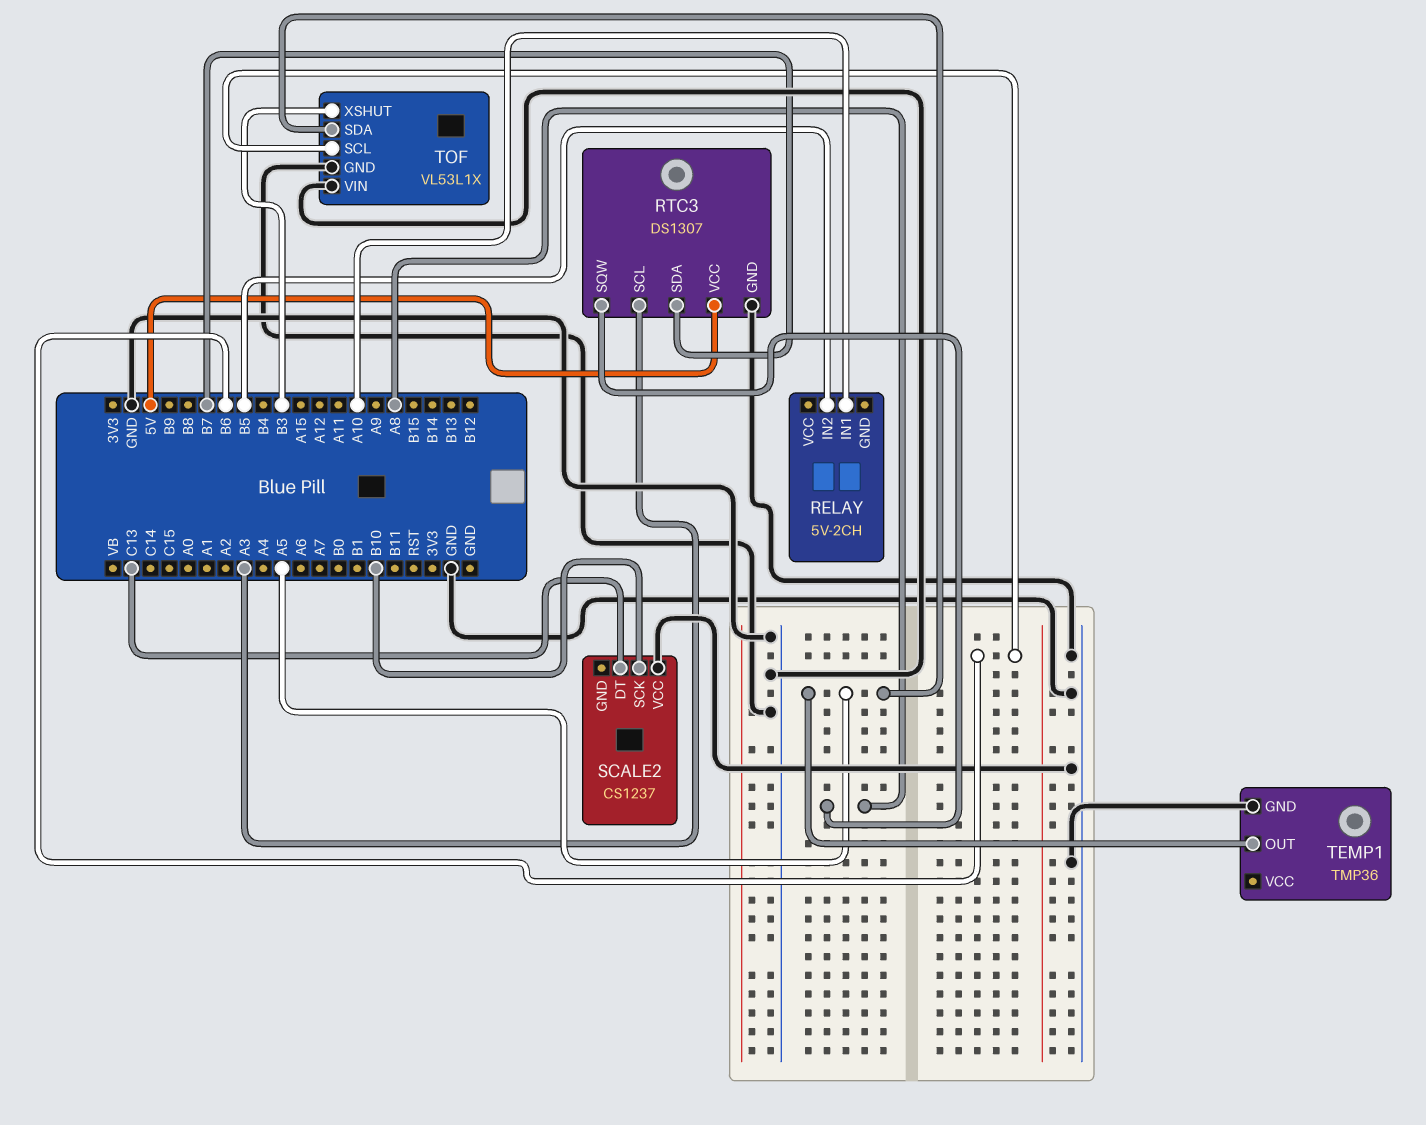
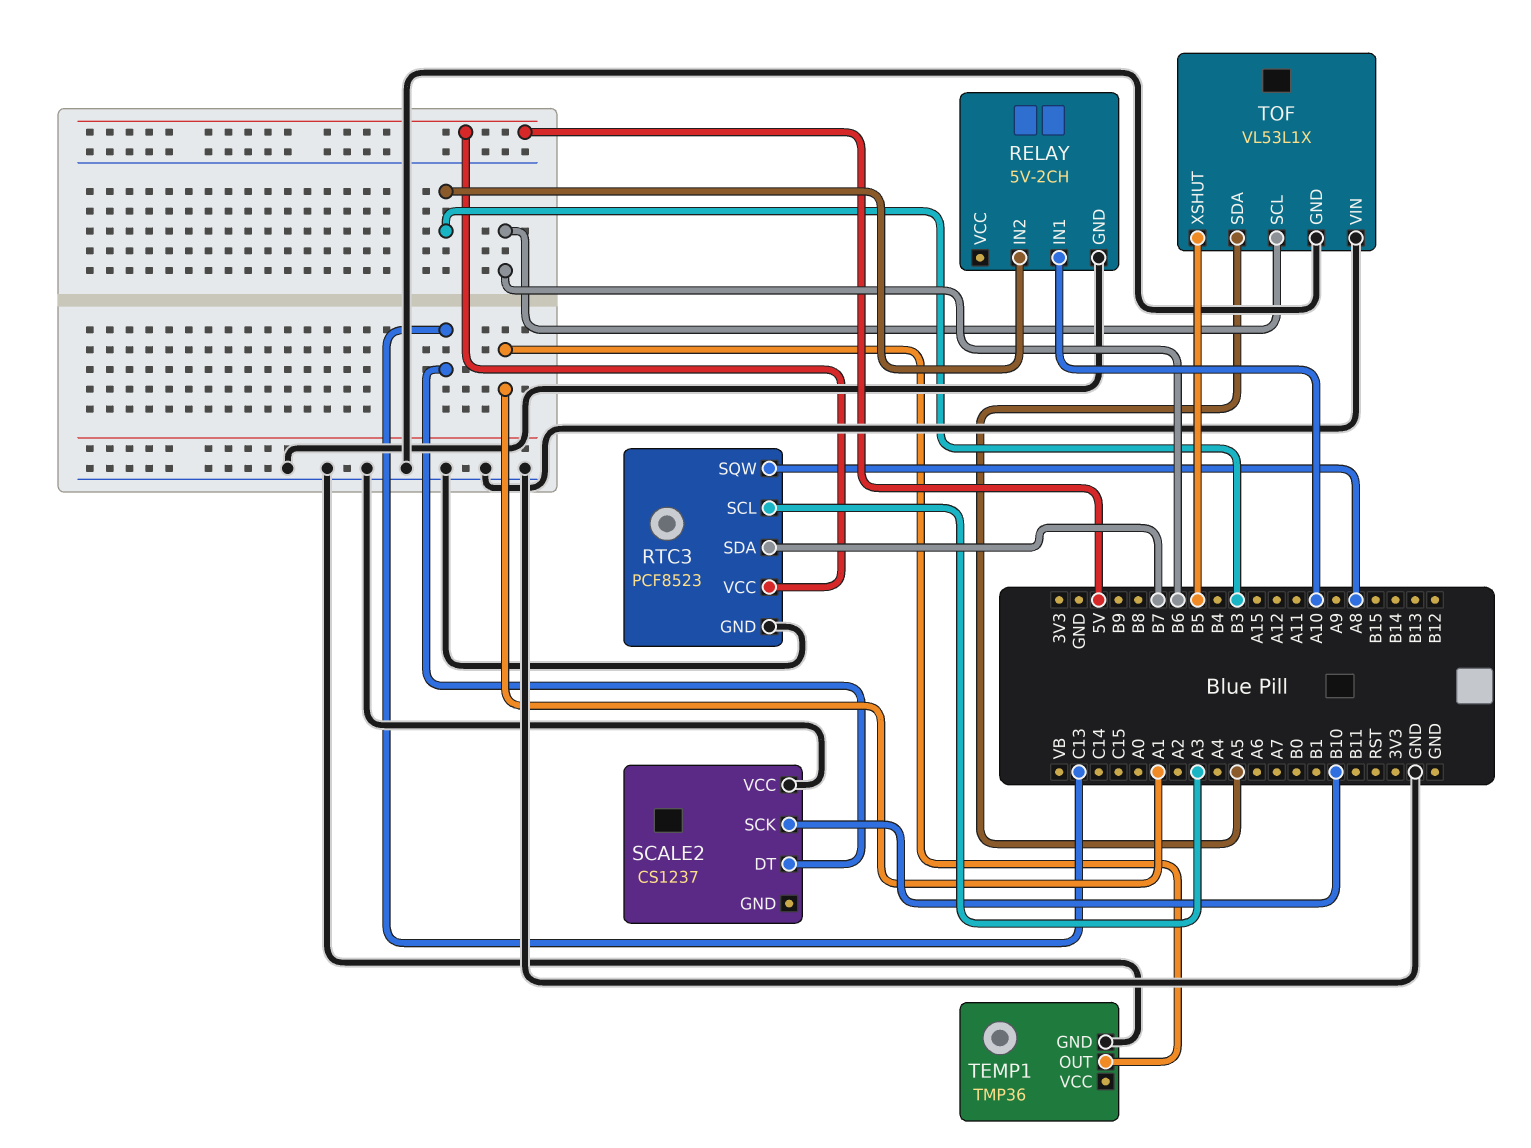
RELAY pin GND: none -> GND
RELAY pin IN2: B5 -> B3
RTC3: DS1307 -> PCF8523
TEMP1 pin OUT: A5 -> A1
TOF pin XSHUT: B3 -> B5

